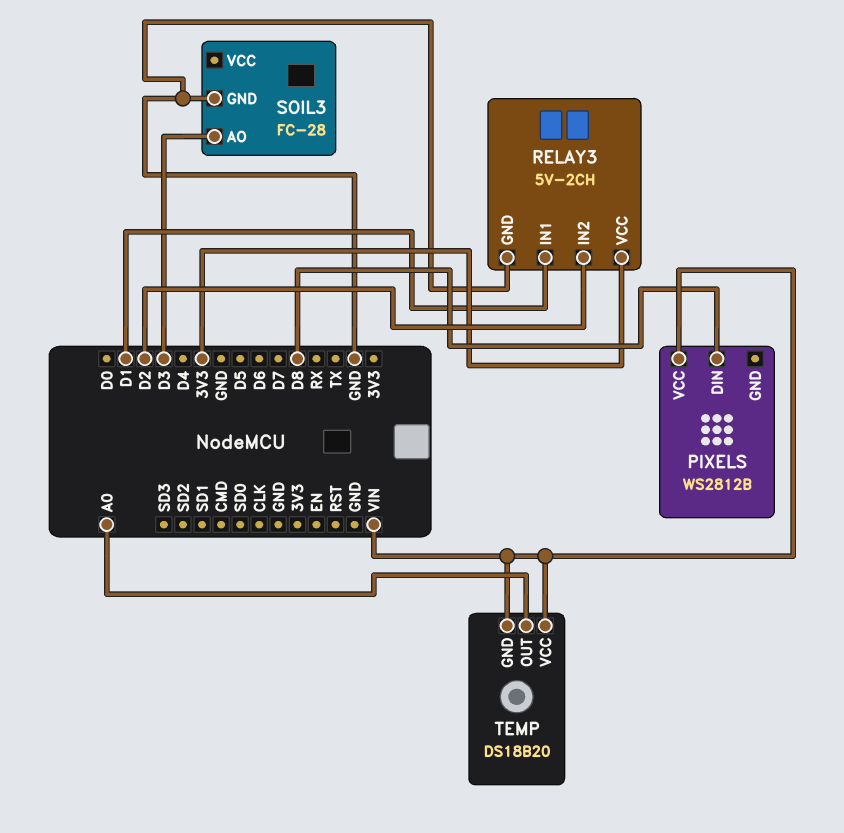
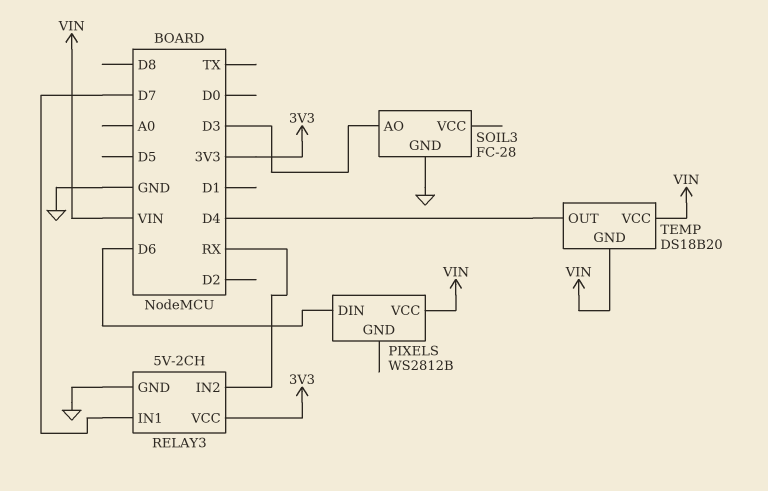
PIXELS pin DIN: D8 -> D6
RELAY3 pin IN1: D1 -> D7
RELAY3 pin IN2: D2 -> RX
TEMP pin OUT: A0 -> D4

